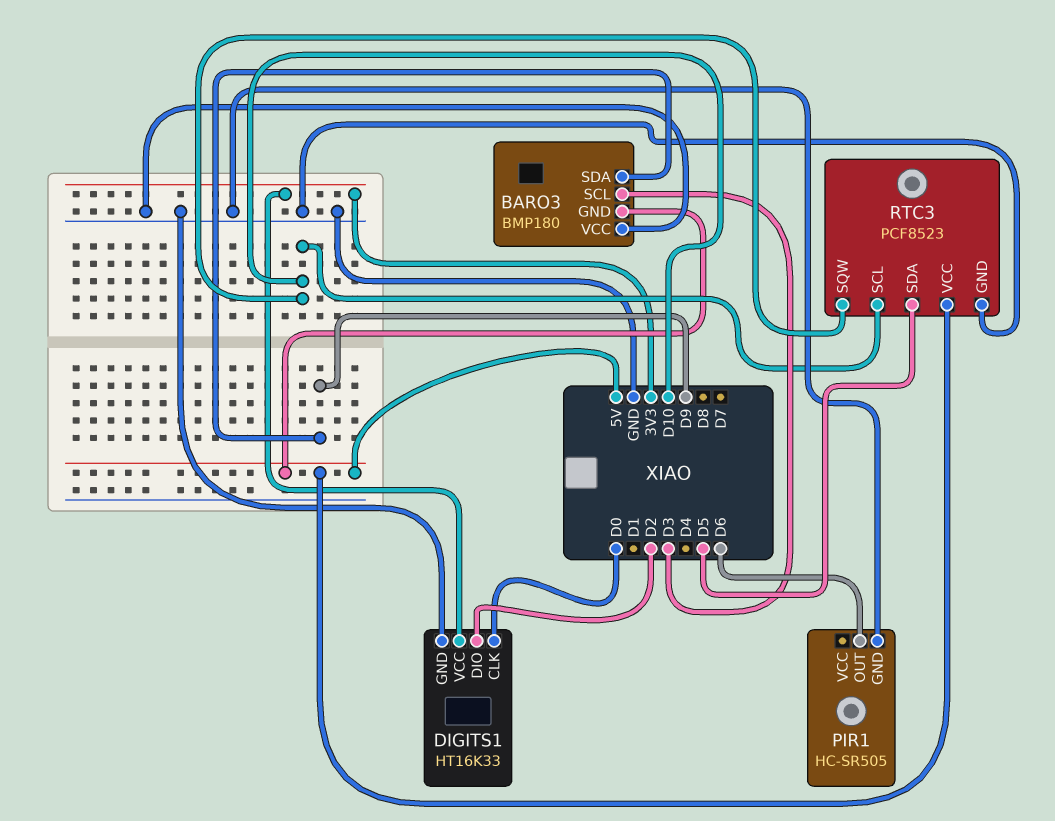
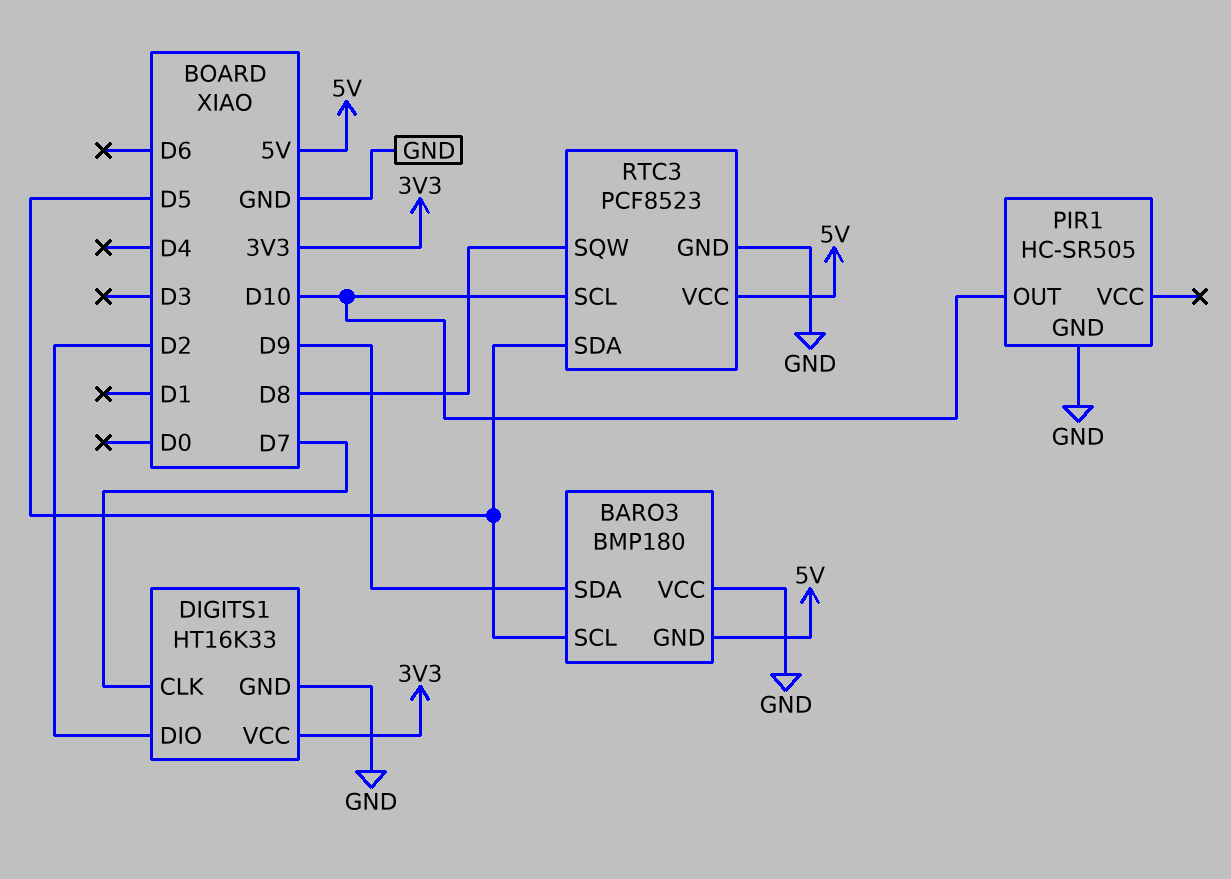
BARO3 pin SCL: D3 -> D5
DIGITS1 pin CLK: D0 -> D7
PIR1 pin OUT: D6 -> D10
RTC3 pin SQW: D10 -> D8

